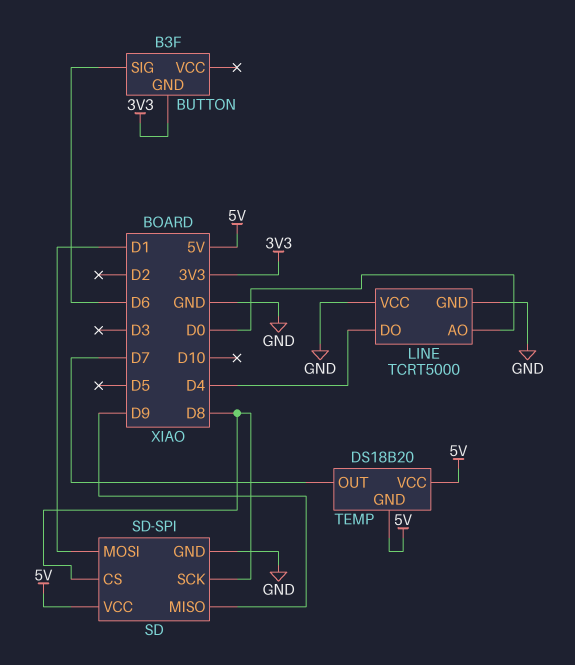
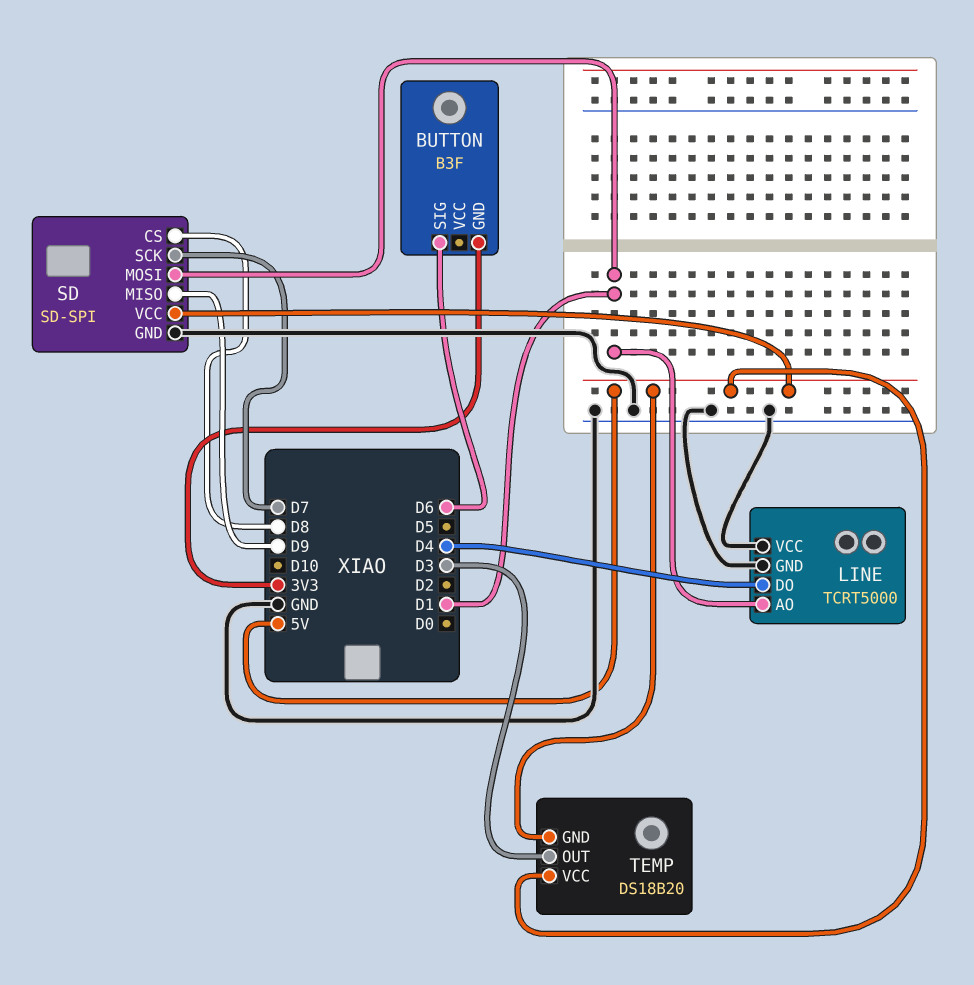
LINE pin AO: D0 -> D1
SD pin SCK: D8 -> D7
TEMP pin OUT: D7 -> D3

